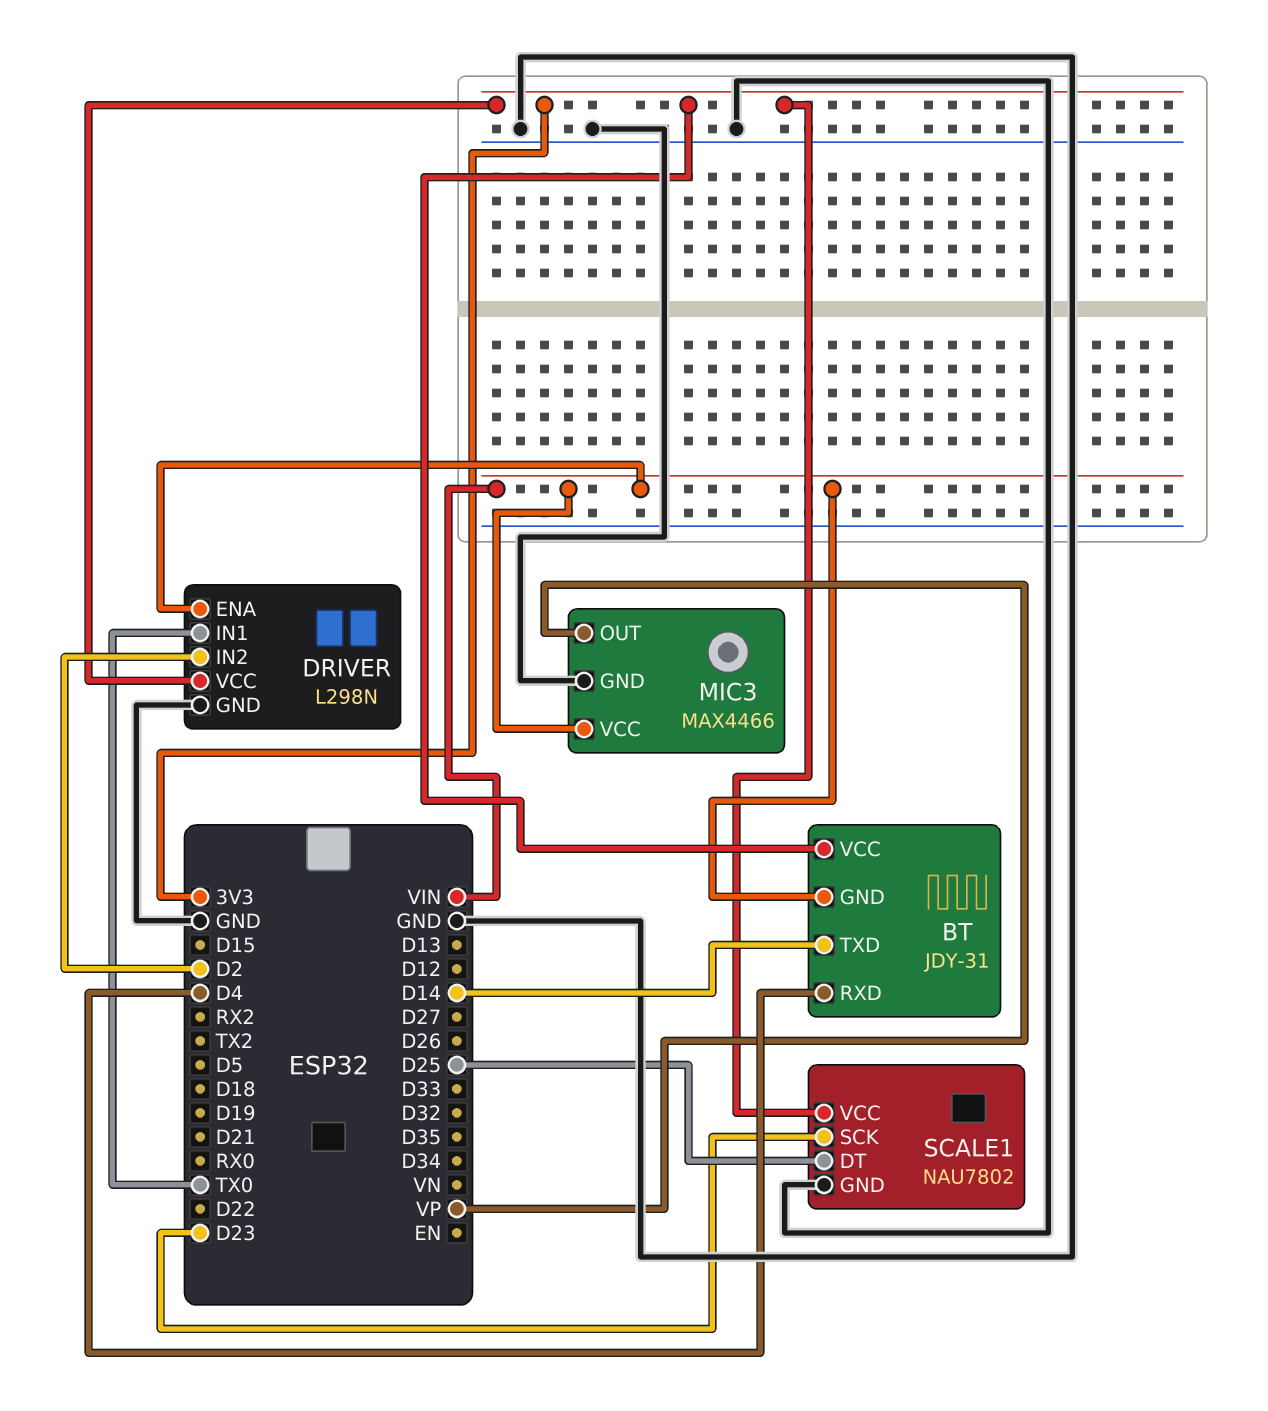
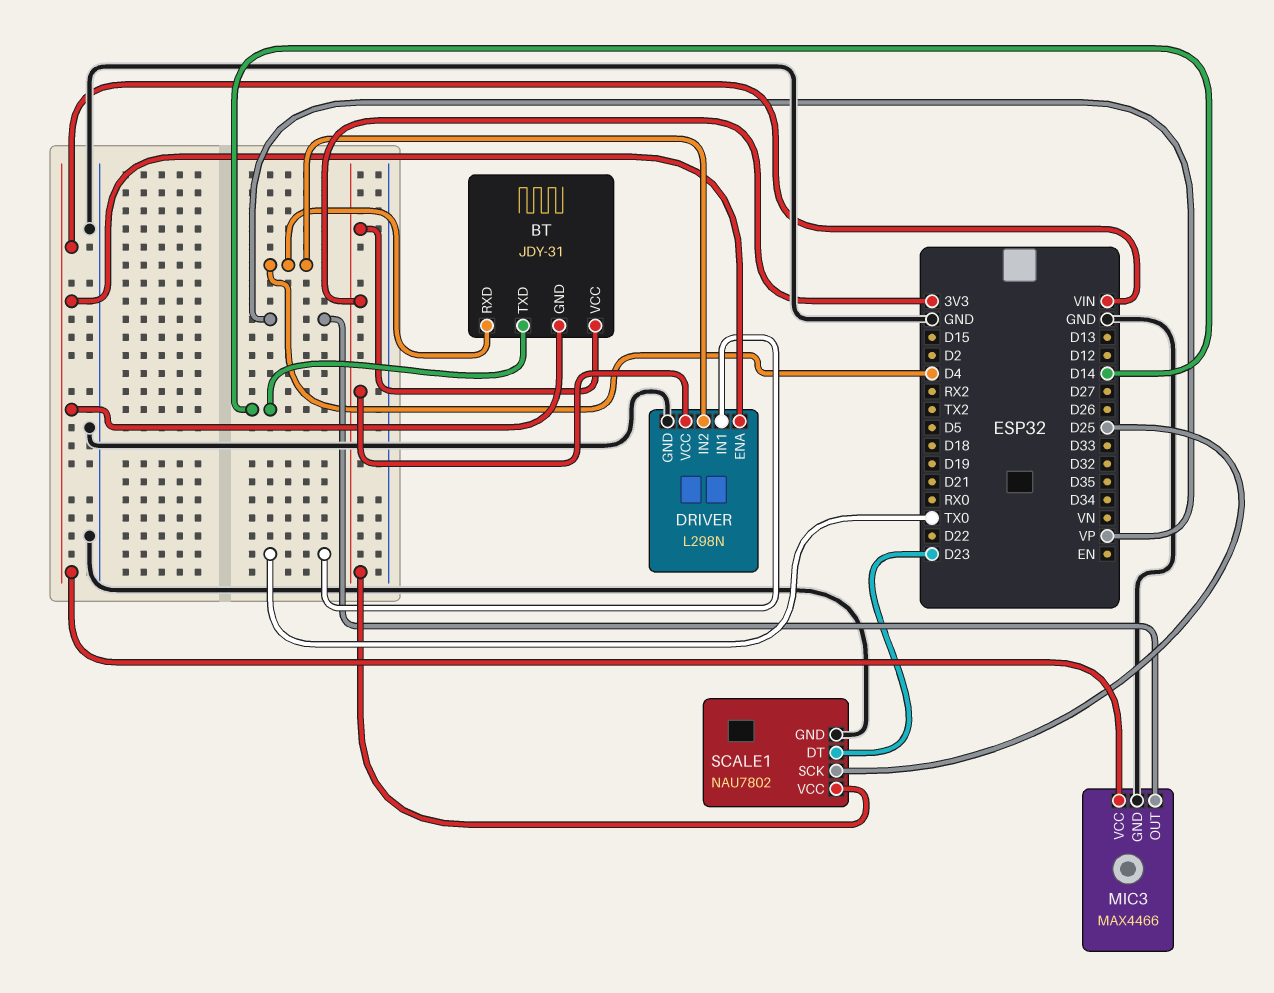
DRIVER pin IN2: D2 -> D4
SCALE1 pin DT: D25 -> D23
SCALE1 pin SCK: D23 -> D25

